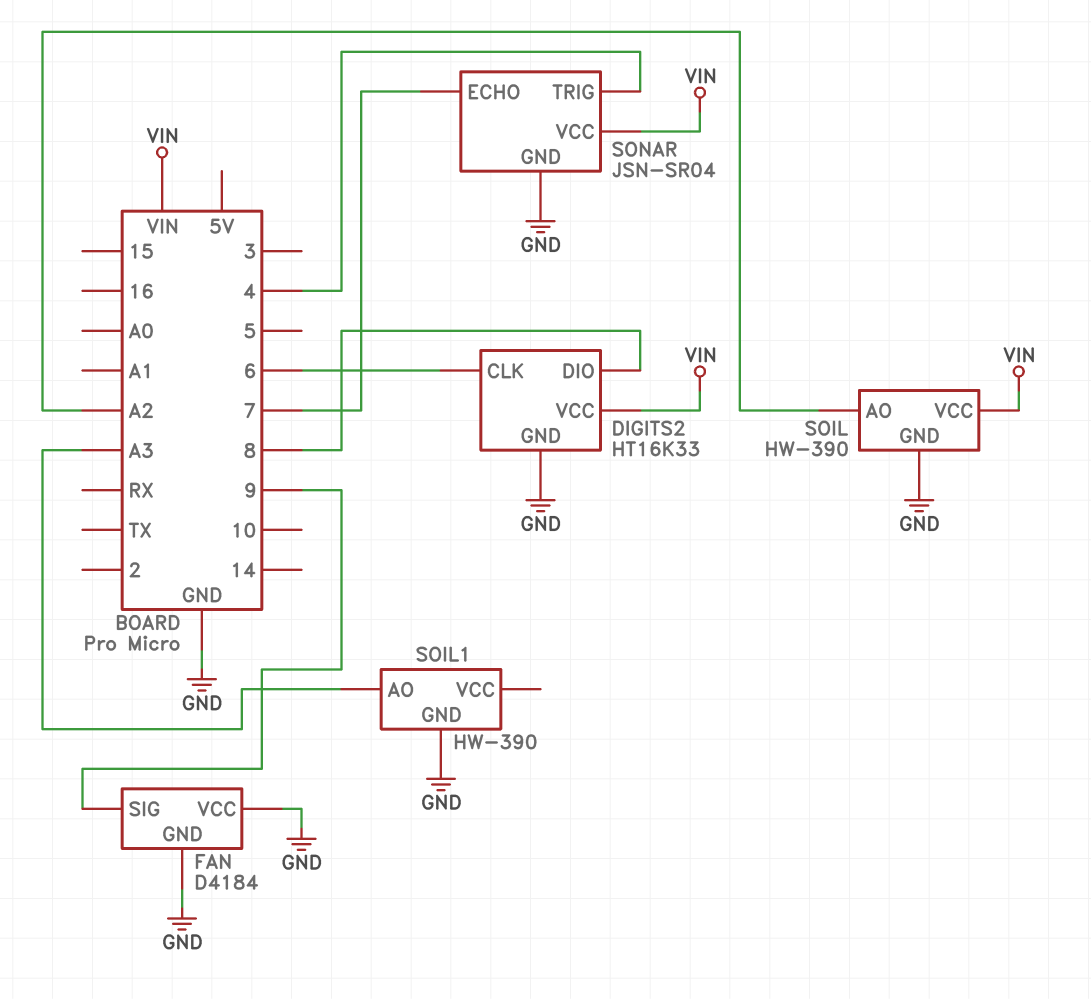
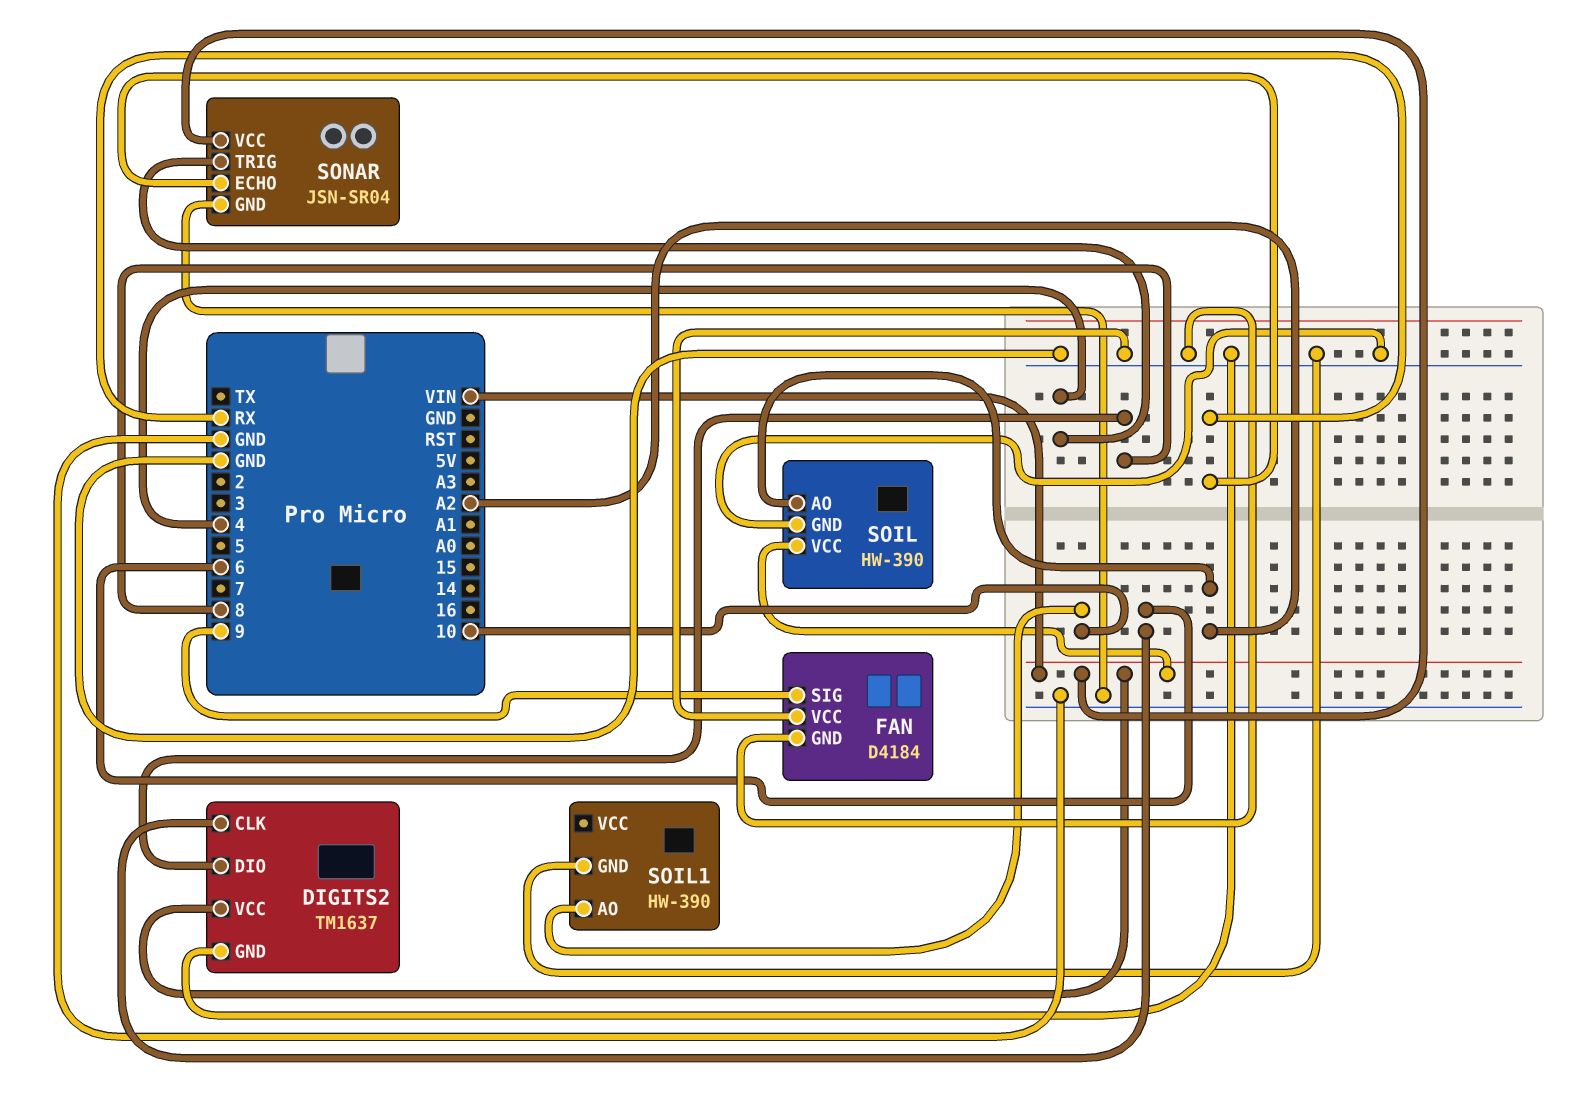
DIGITS2: HT16K33 -> TM1637
SOIL1 pin AO: A3 -> 10
SONAR pin ECHO: 7 -> RX

